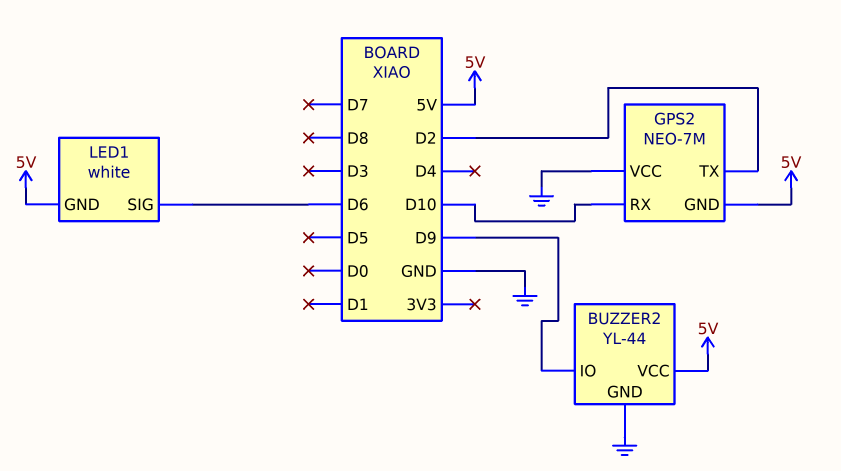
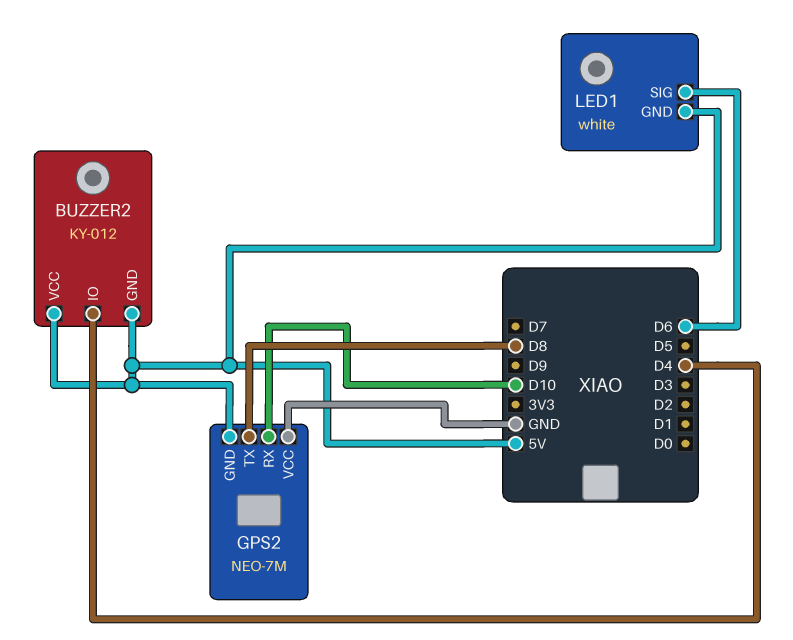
BUZZER2: YL-44 -> KY-012
BUZZER2 pin GND: GND -> 5V
BUZZER2 pin IO: D9 -> D4
GPS2 pin TX: D2 -> D8

